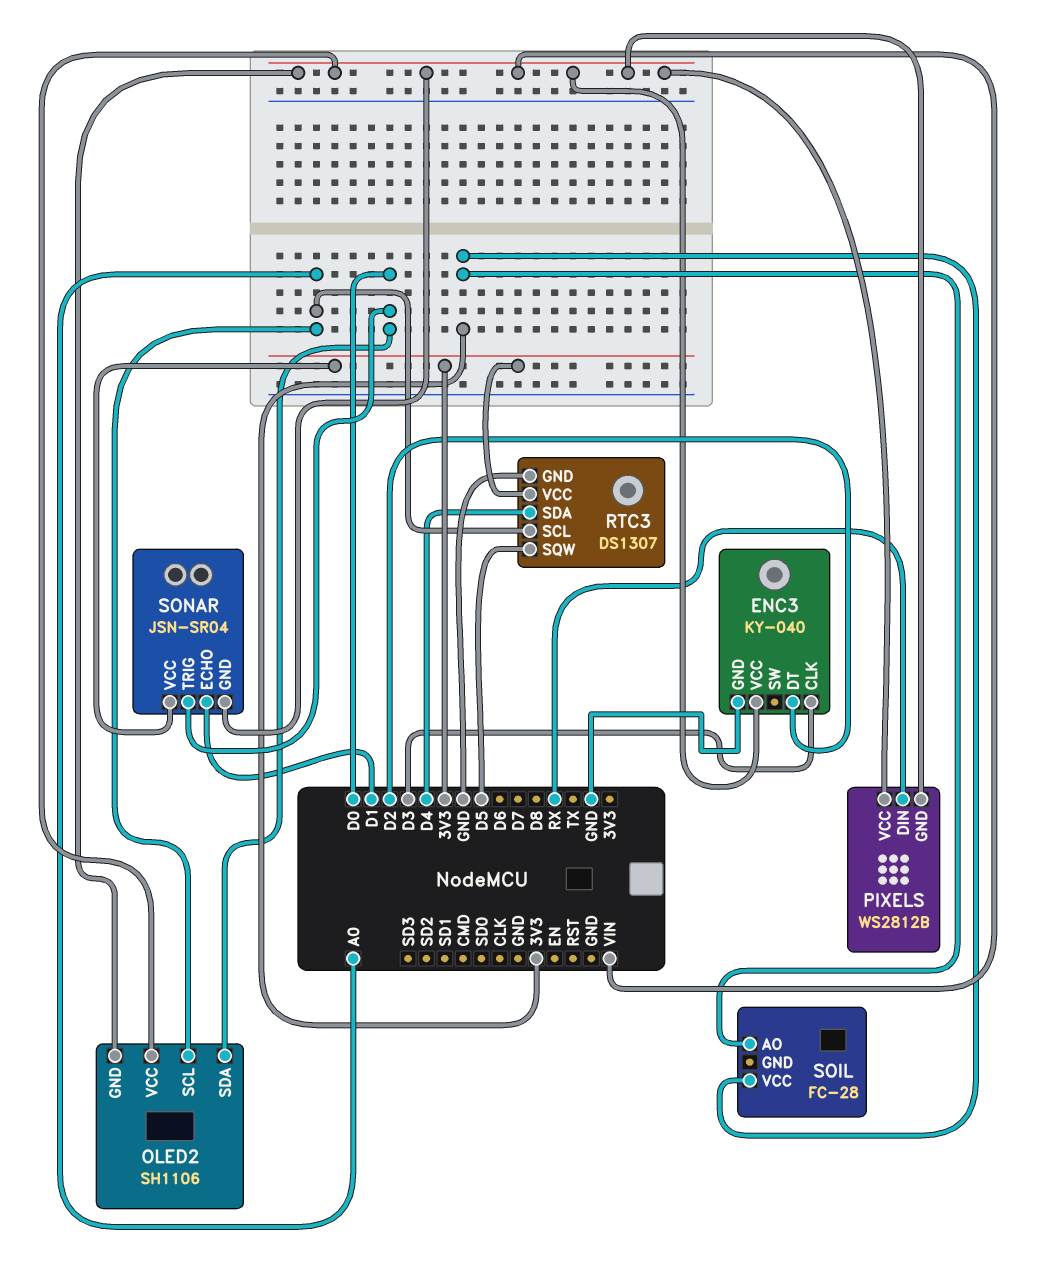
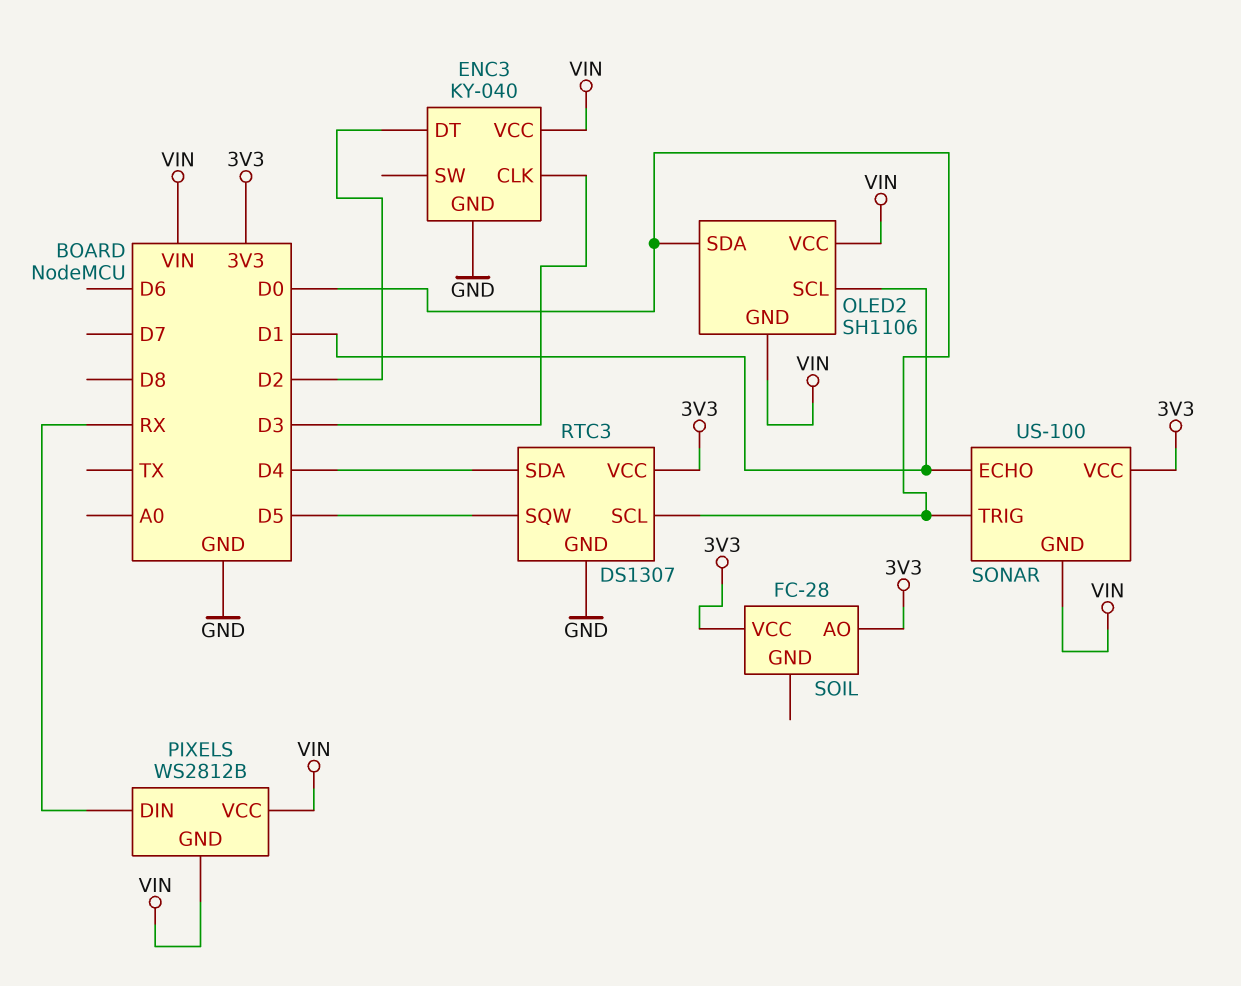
OLED2 pin SCL: A0 -> D1
RTC3 pin SCL: A0 -> D0
SONAR: JSN-SR04 -> US-100

